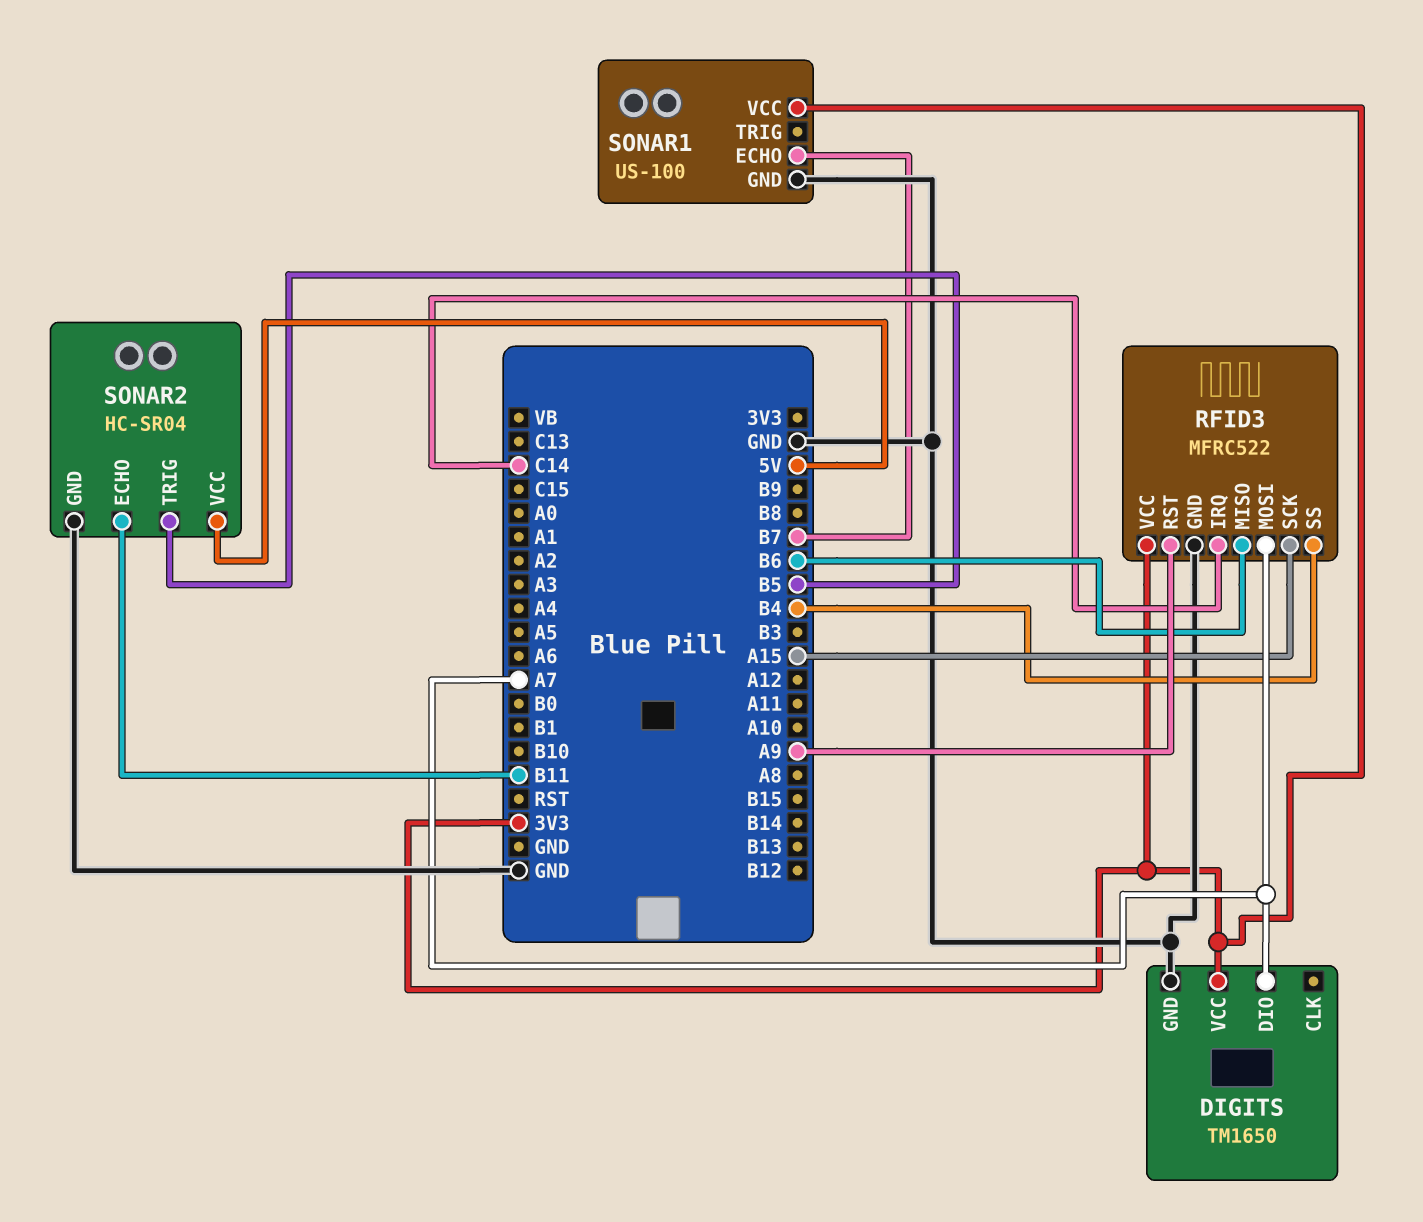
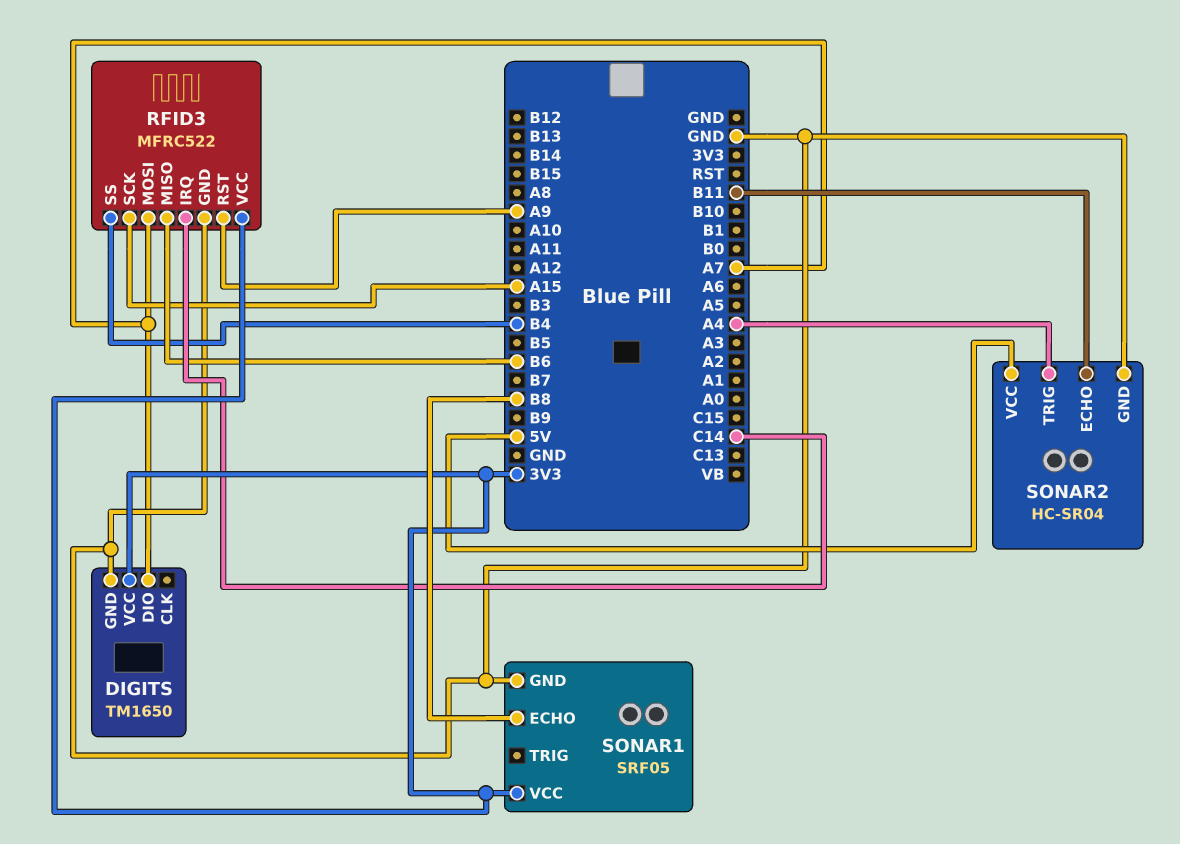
SONAR1: US-100 -> SRF05
SONAR1 pin ECHO: B7 -> B8
SONAR2 pin TRIG: B5 -> A4

